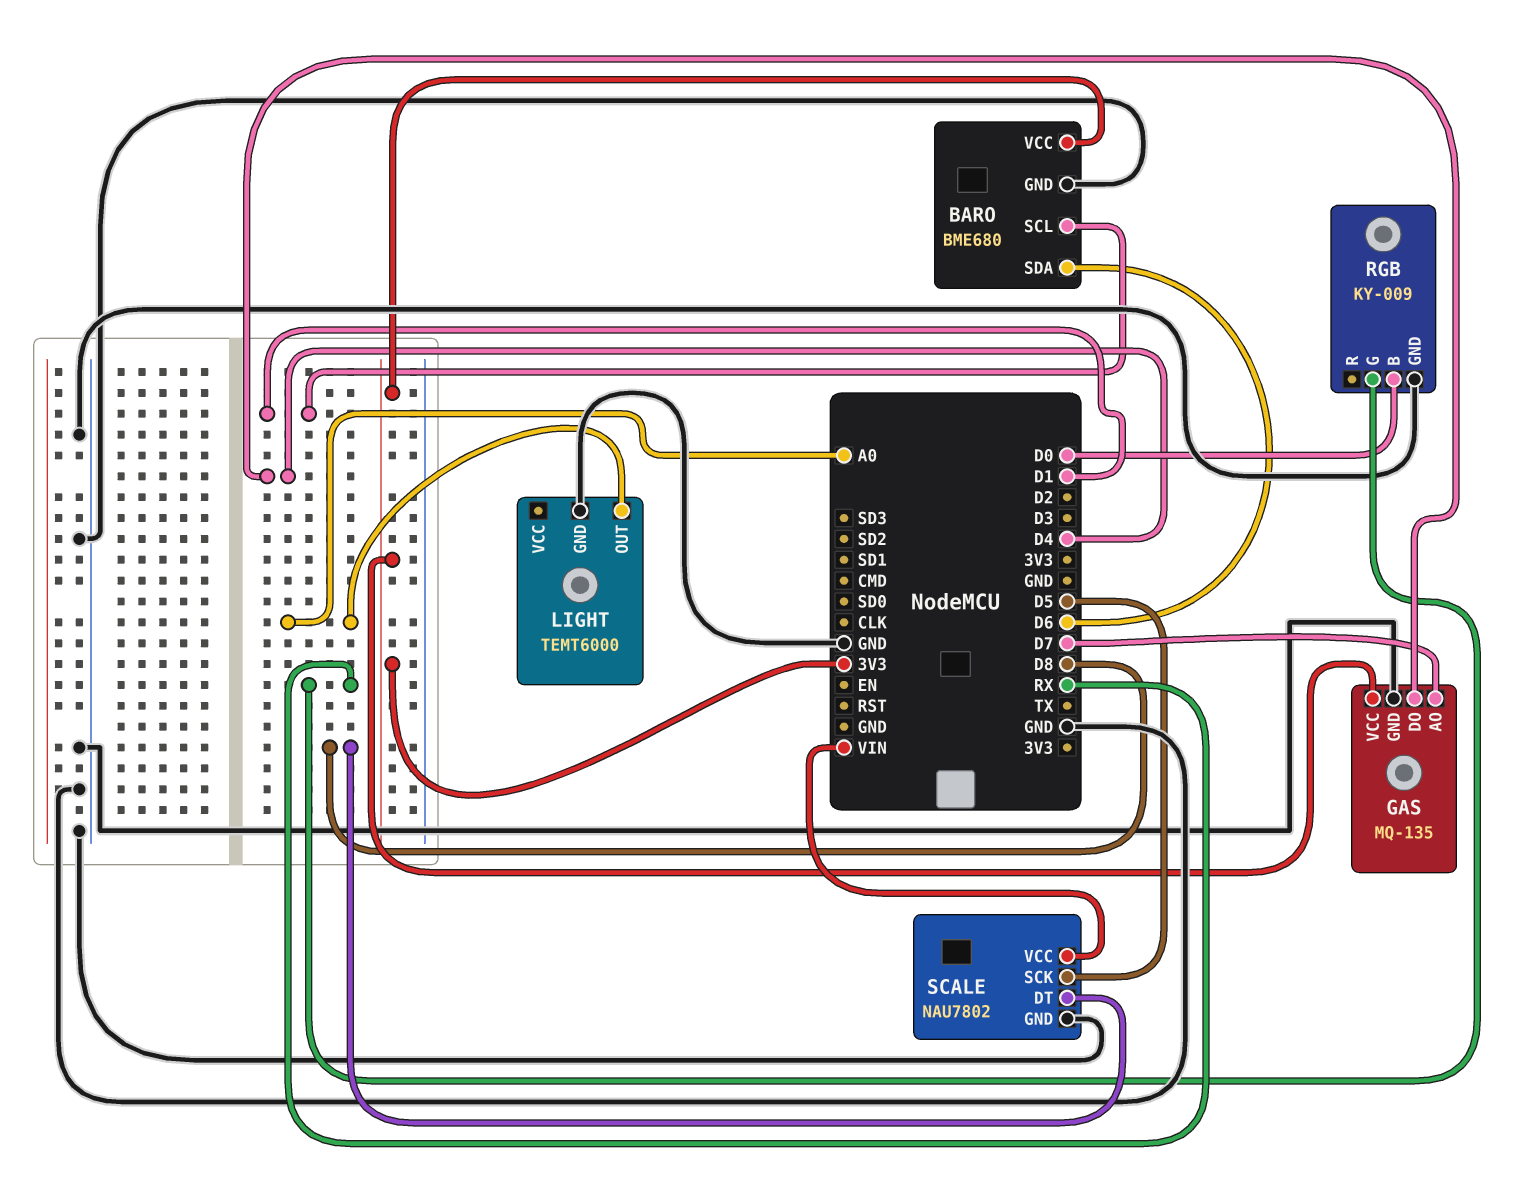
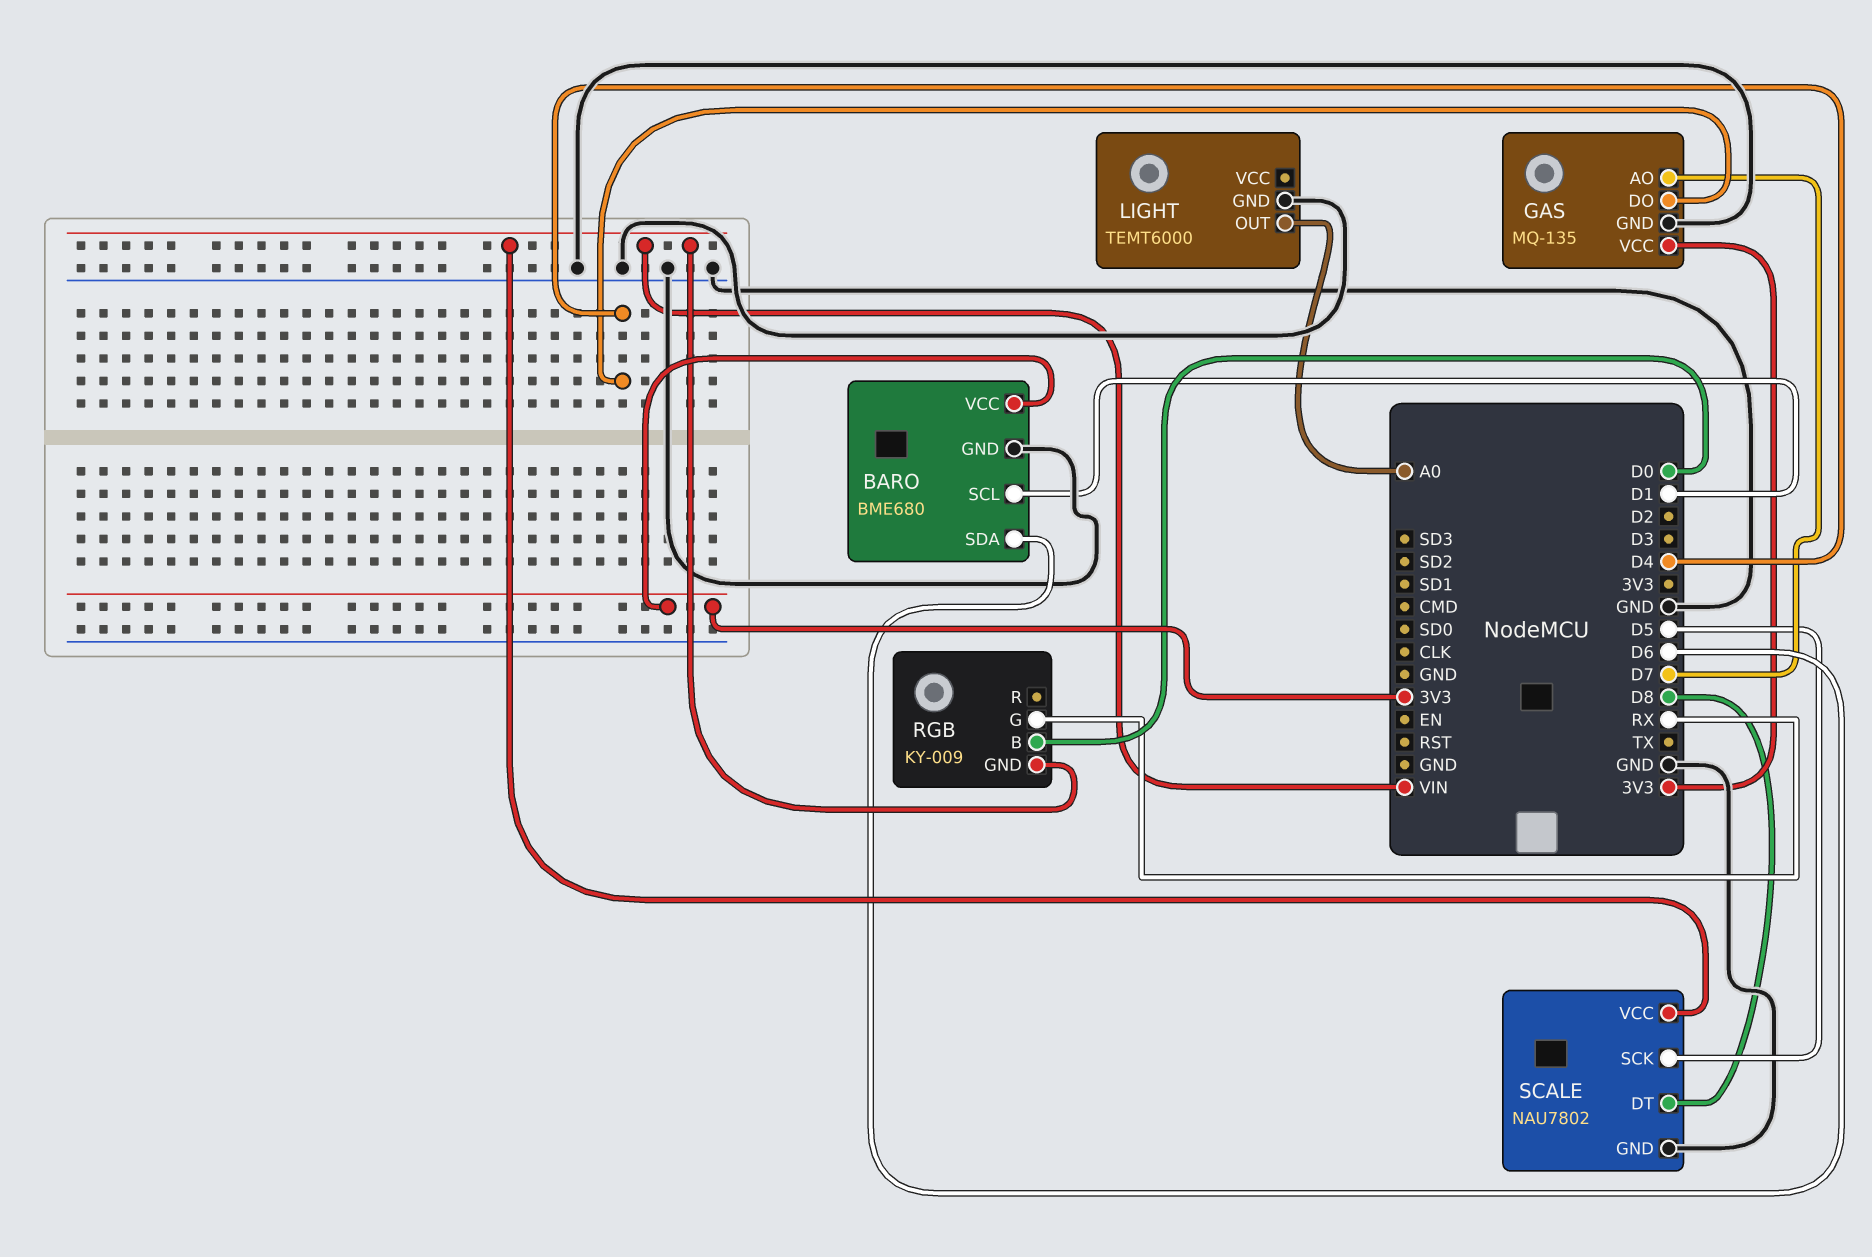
RGB pin GND: GND -> VIN

